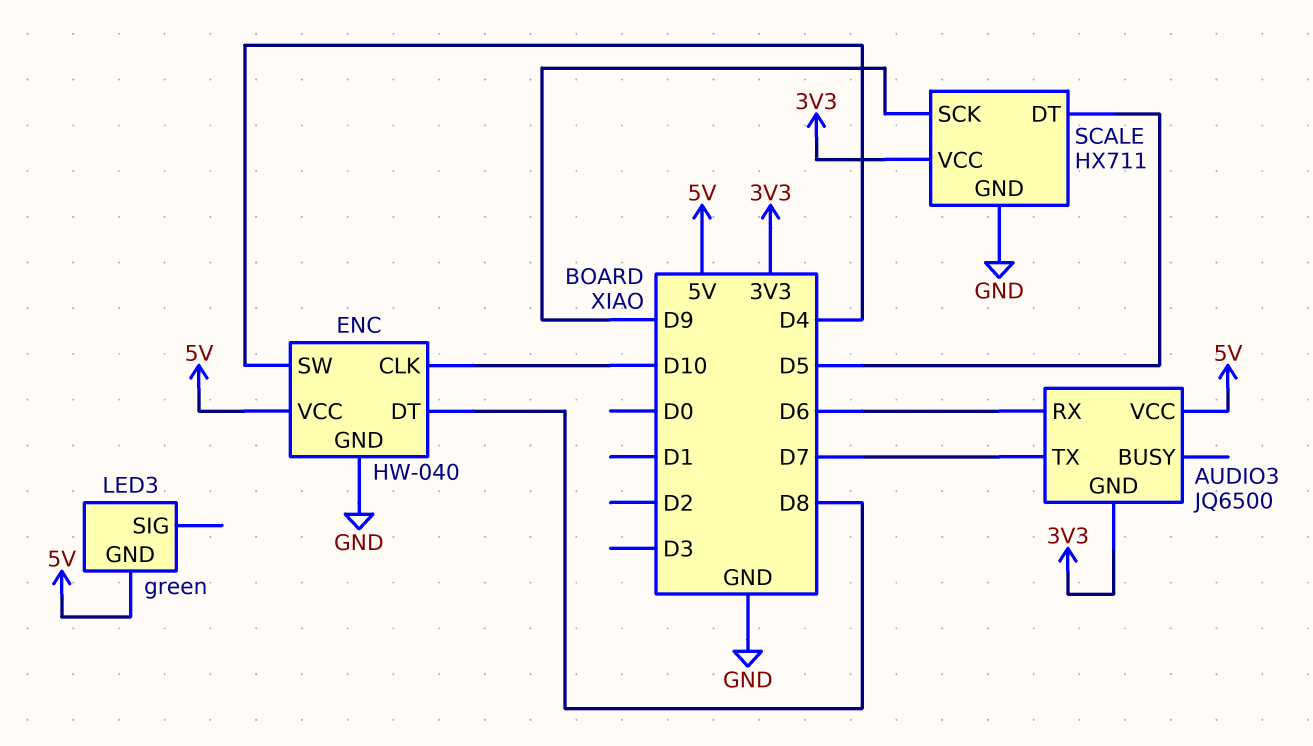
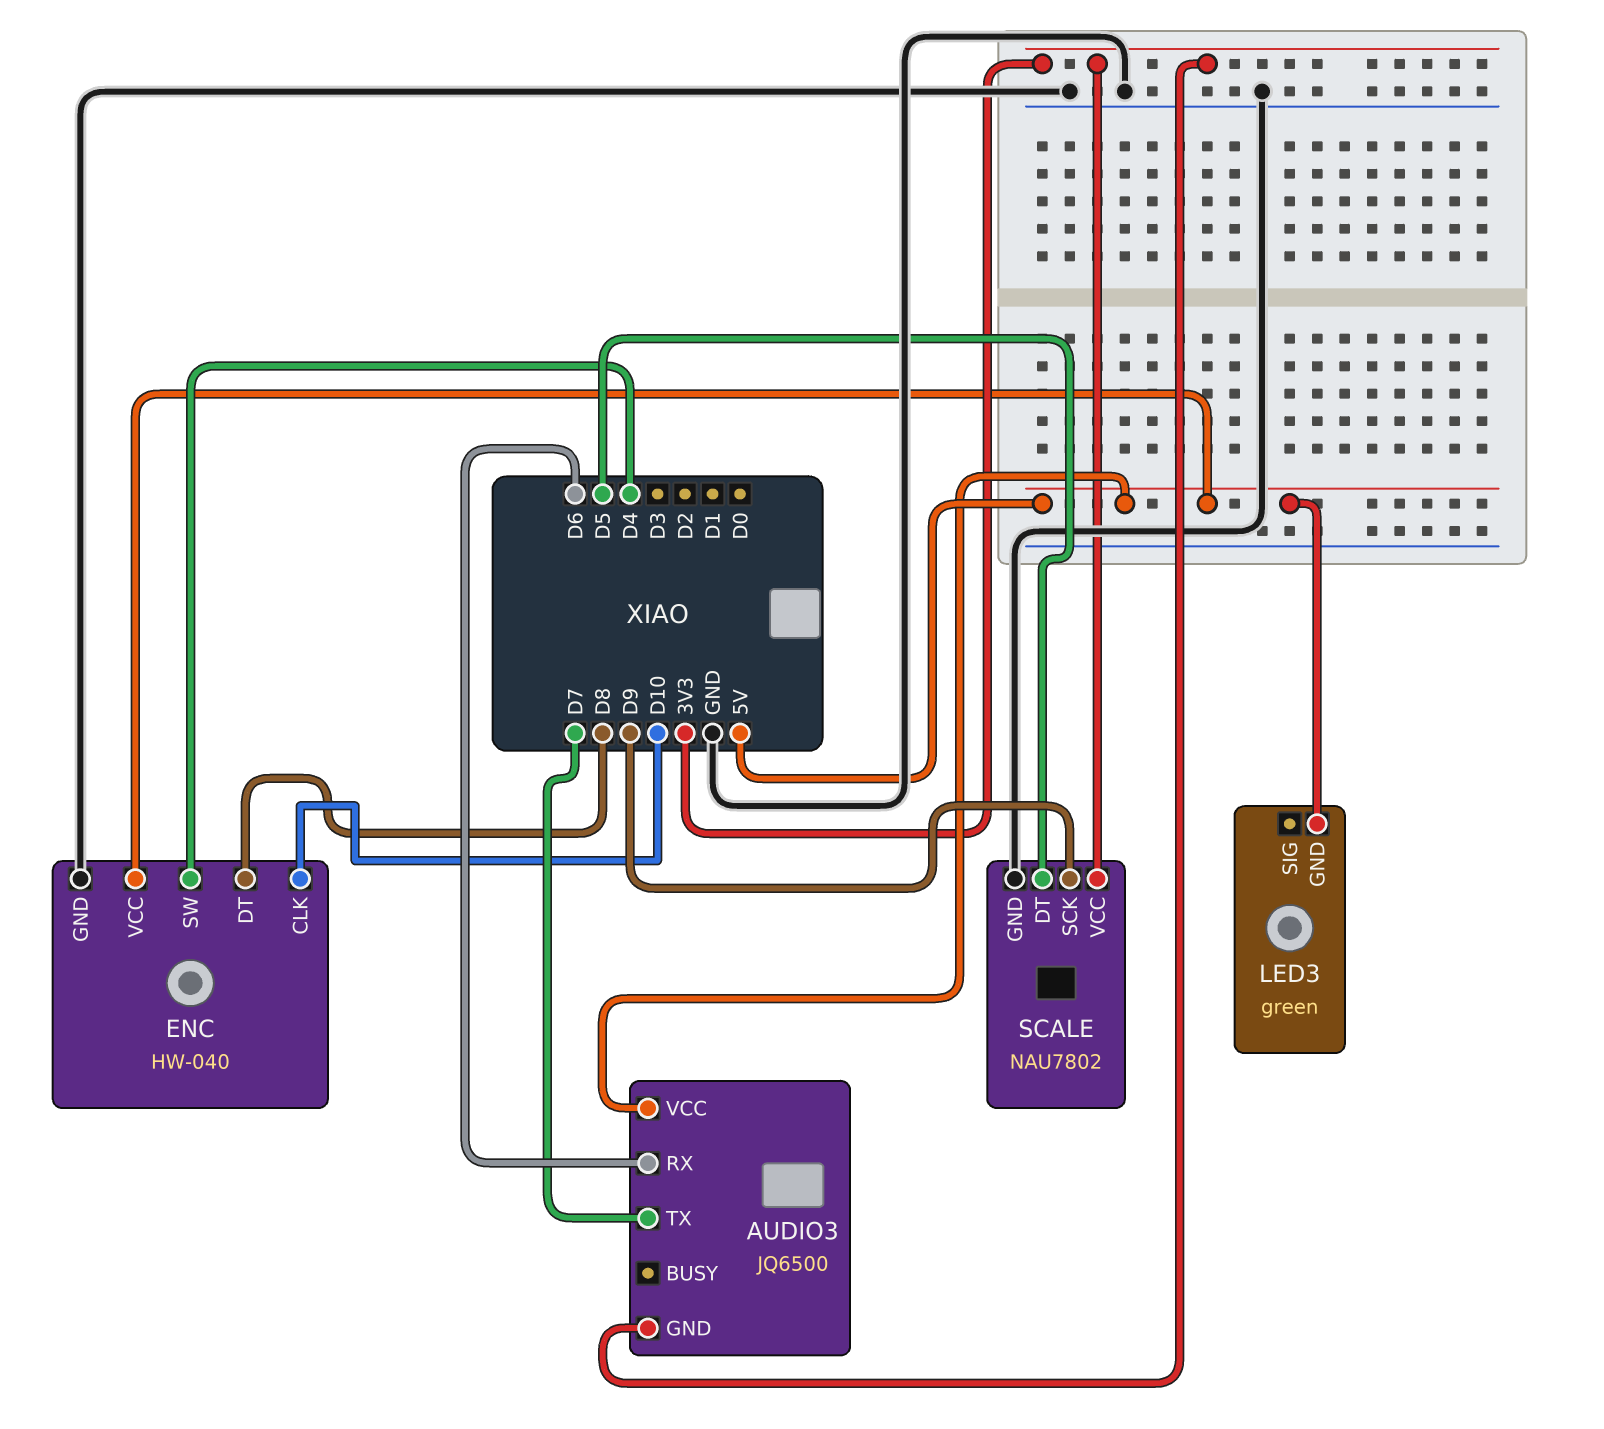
SCALE: HX711 -> NAU7802

